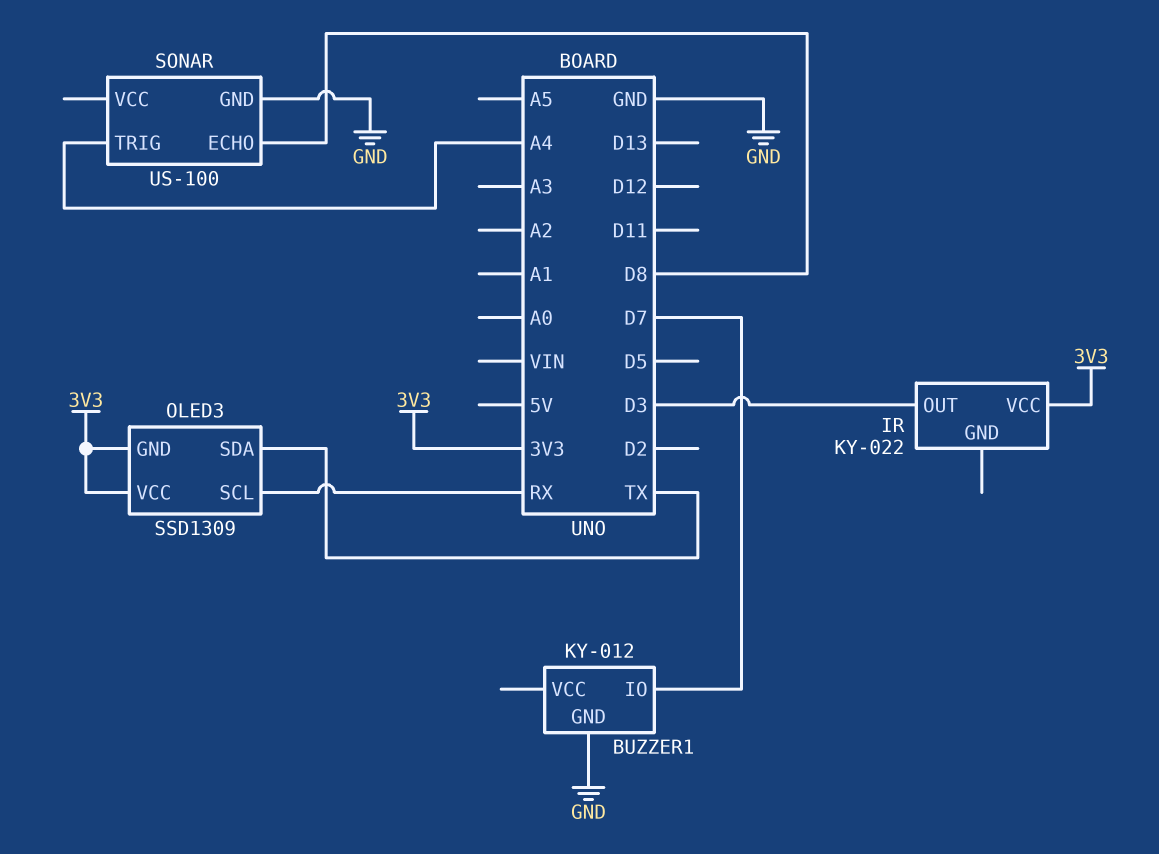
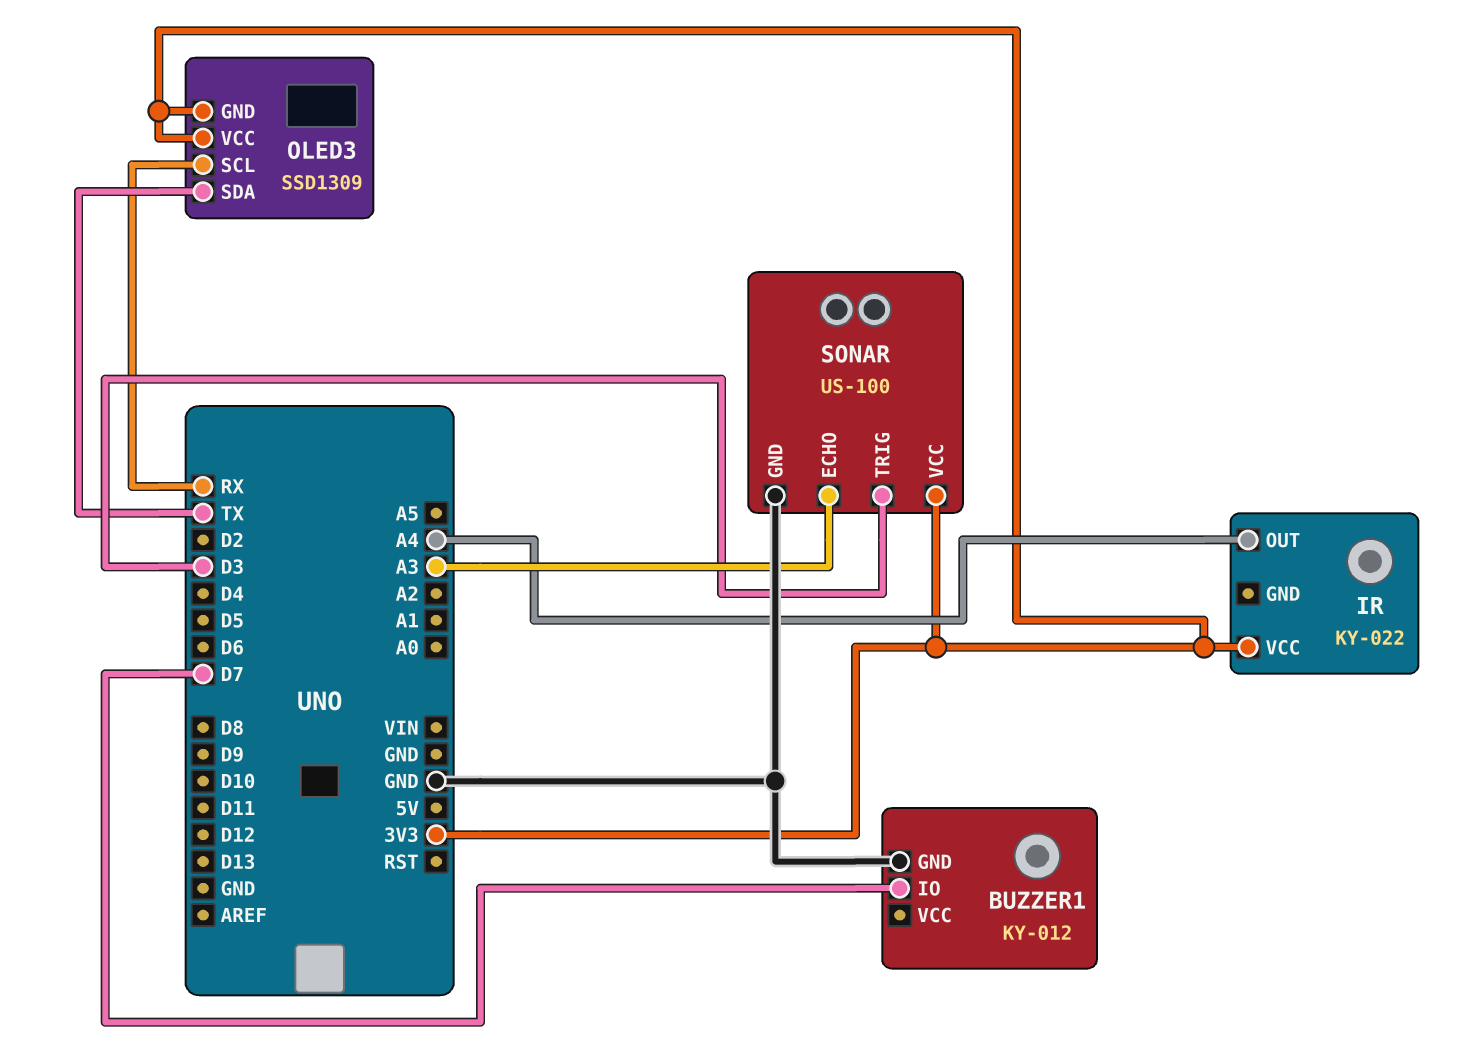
IR pin OUT: D3 -> A4
SONAR pin ECHO: D8 -> A3
SONAR pin TRIG: A4 -> D3
SONAR pin VCC: none -> 3V3

